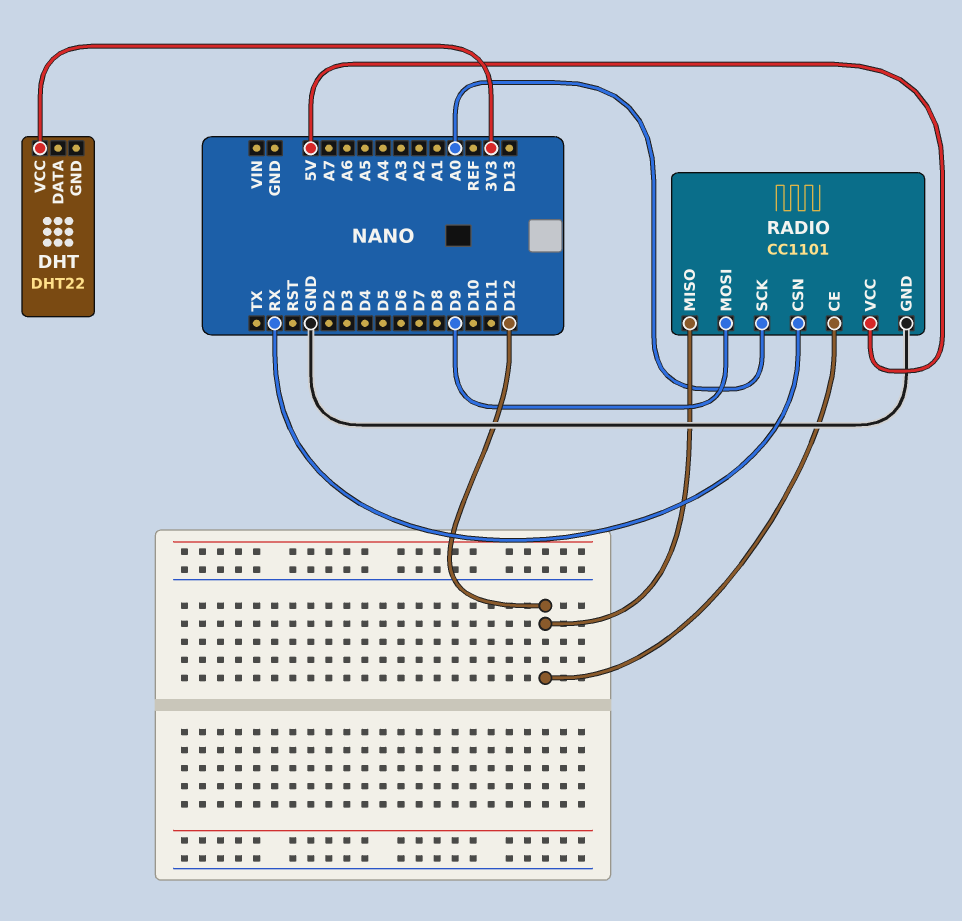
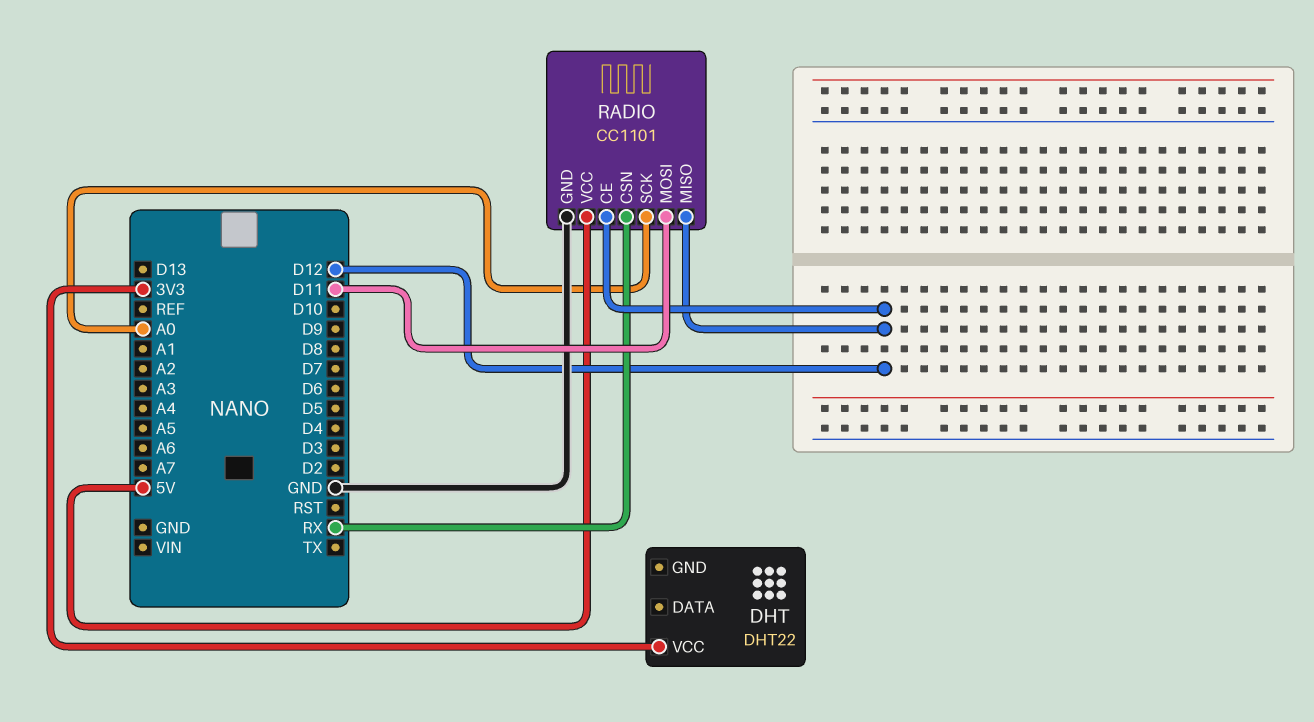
RADIO pin MOSI: D9 -> D11

